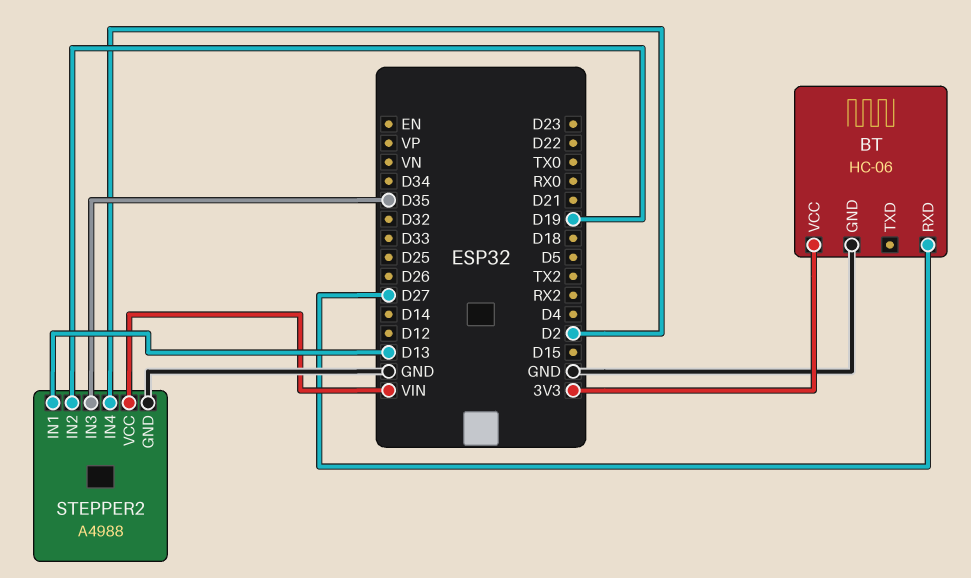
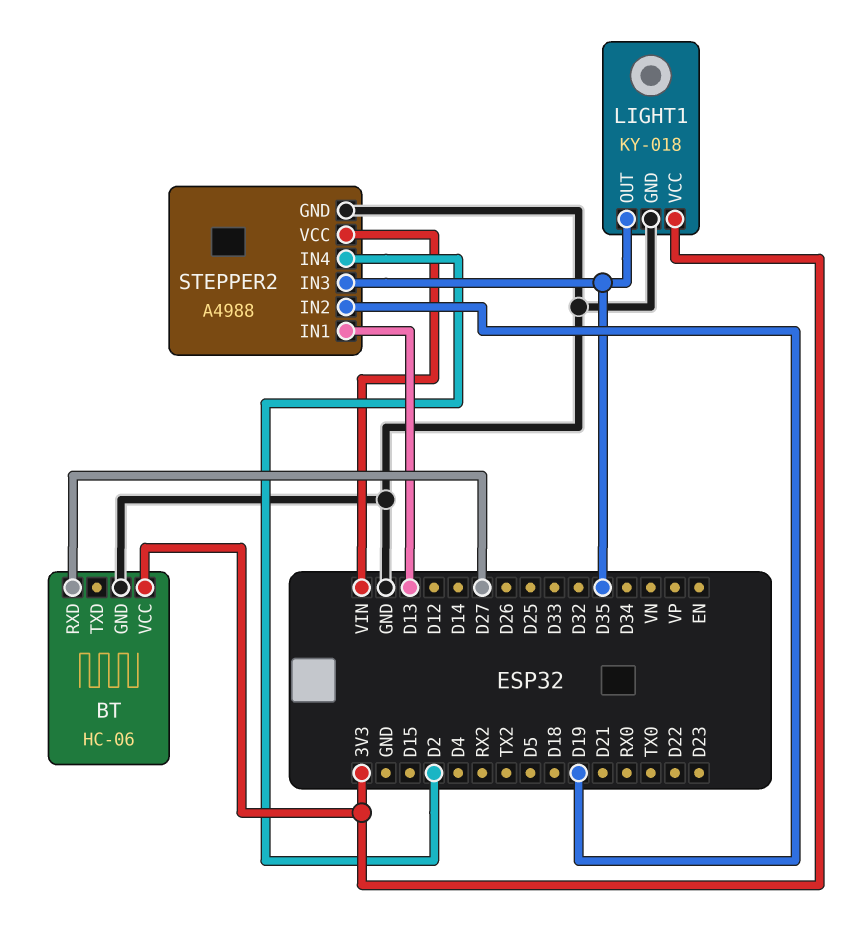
LIGHT1: none -> KY-018
LIGHT1 pin GND: none -> GND
LIGHT1 pin OUT: none -> D35
LIGHT1 pin VCC: none -> 3V3

